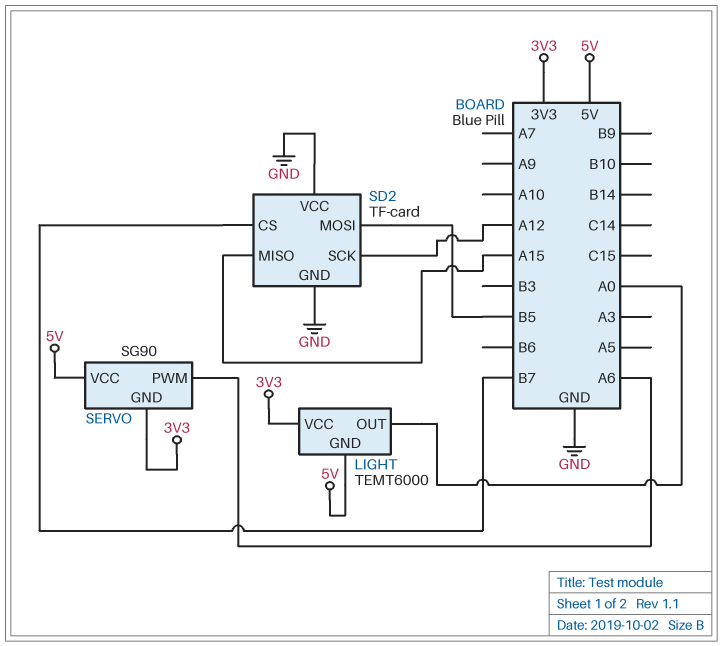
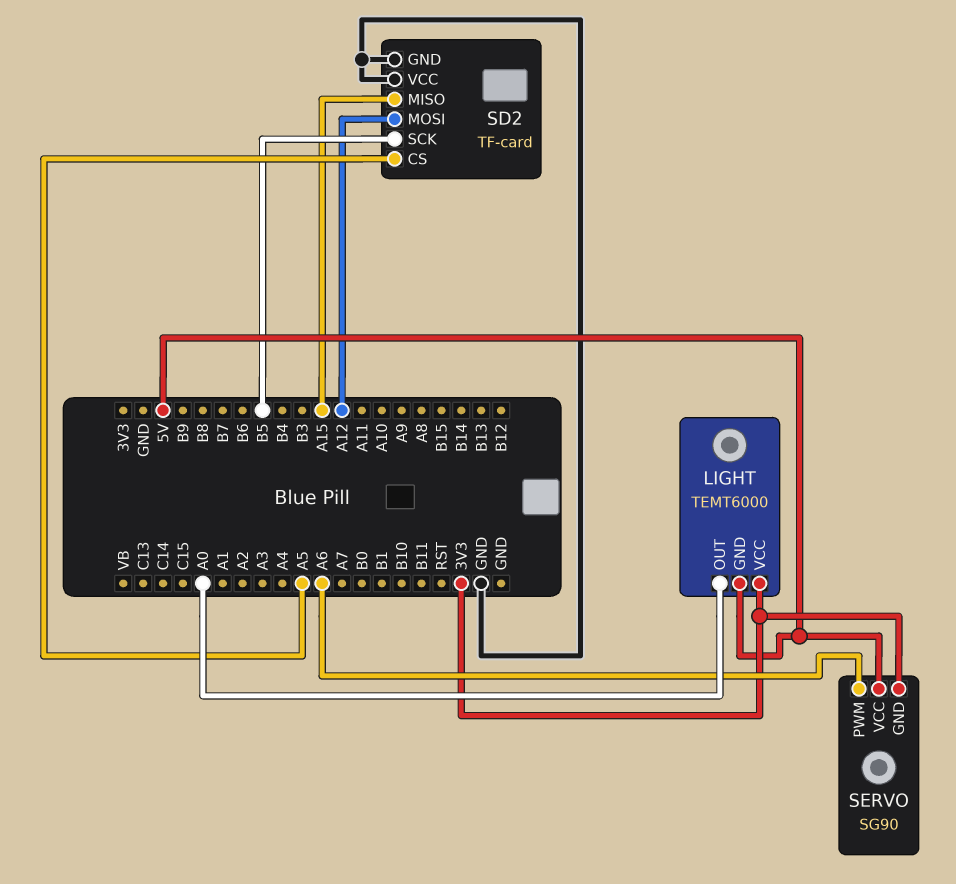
SD2 pin CS: B7 -> A5
SD2 pin MOSI: B5 -> A12
SD2 pin SCK: A12 -> B5

